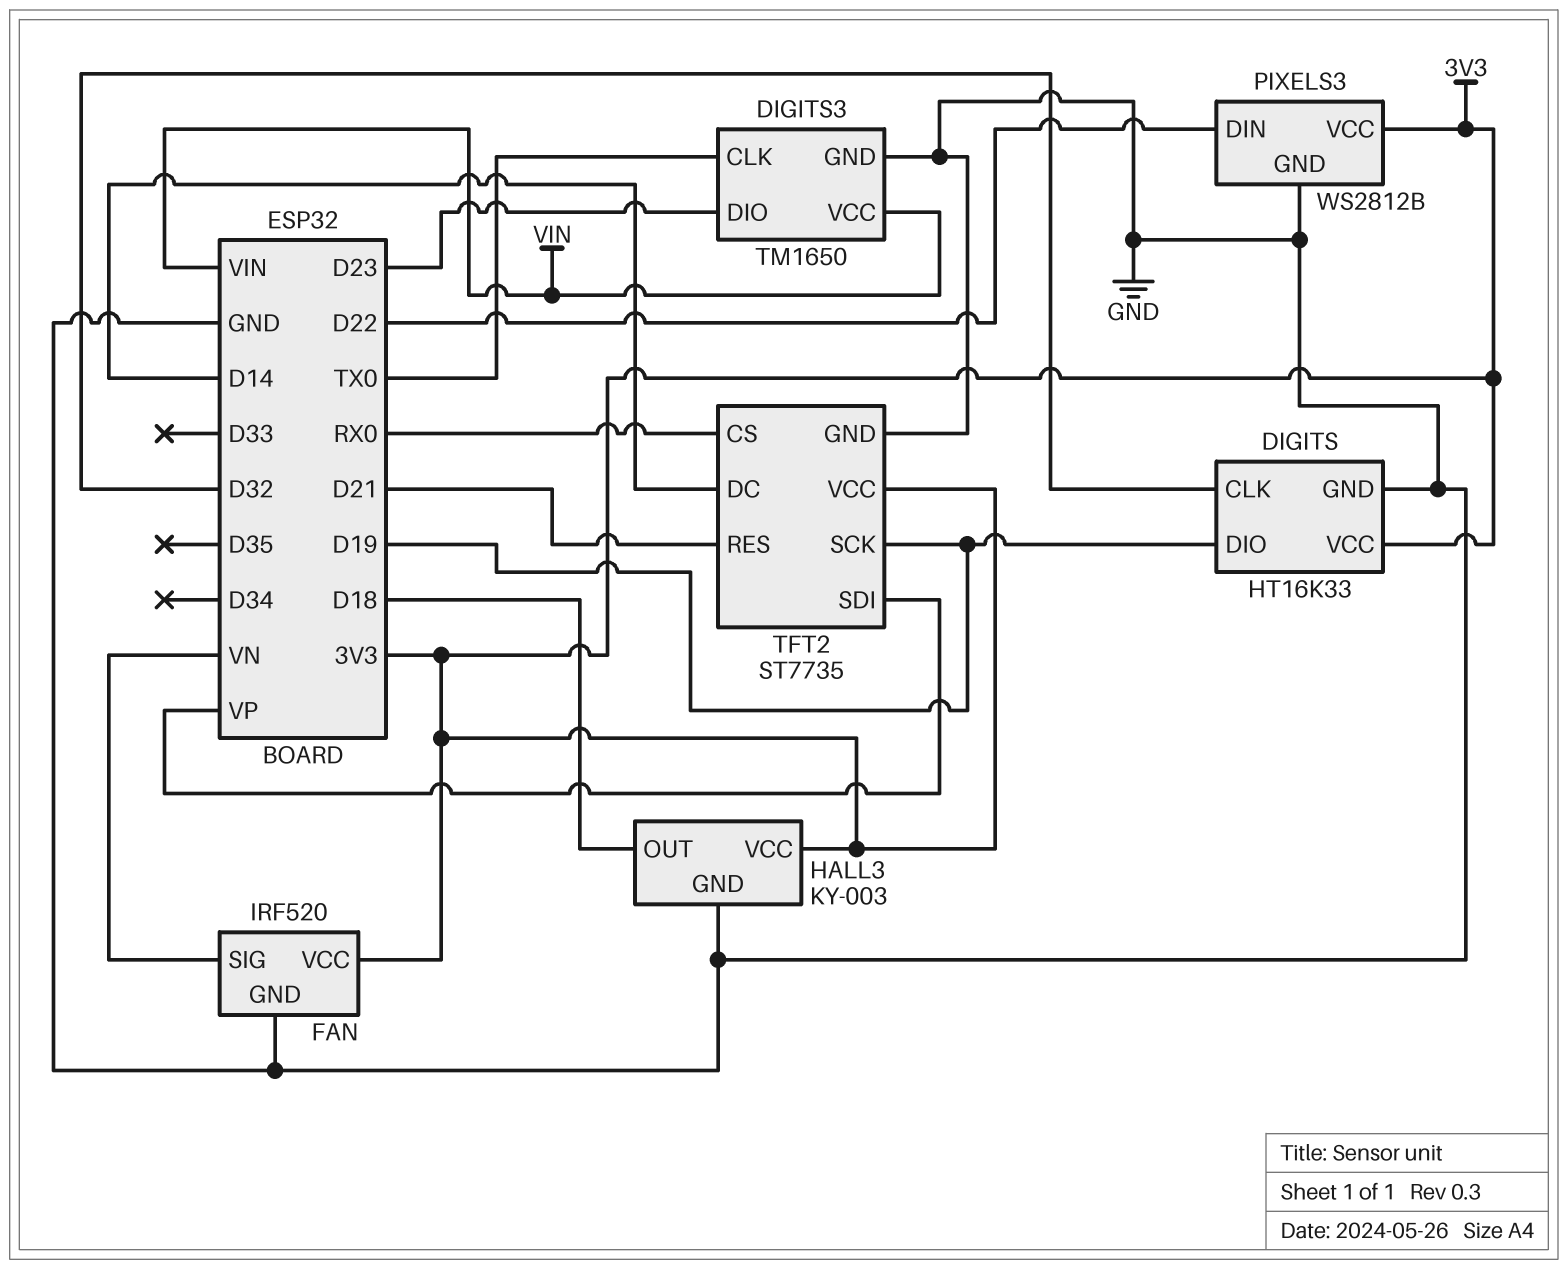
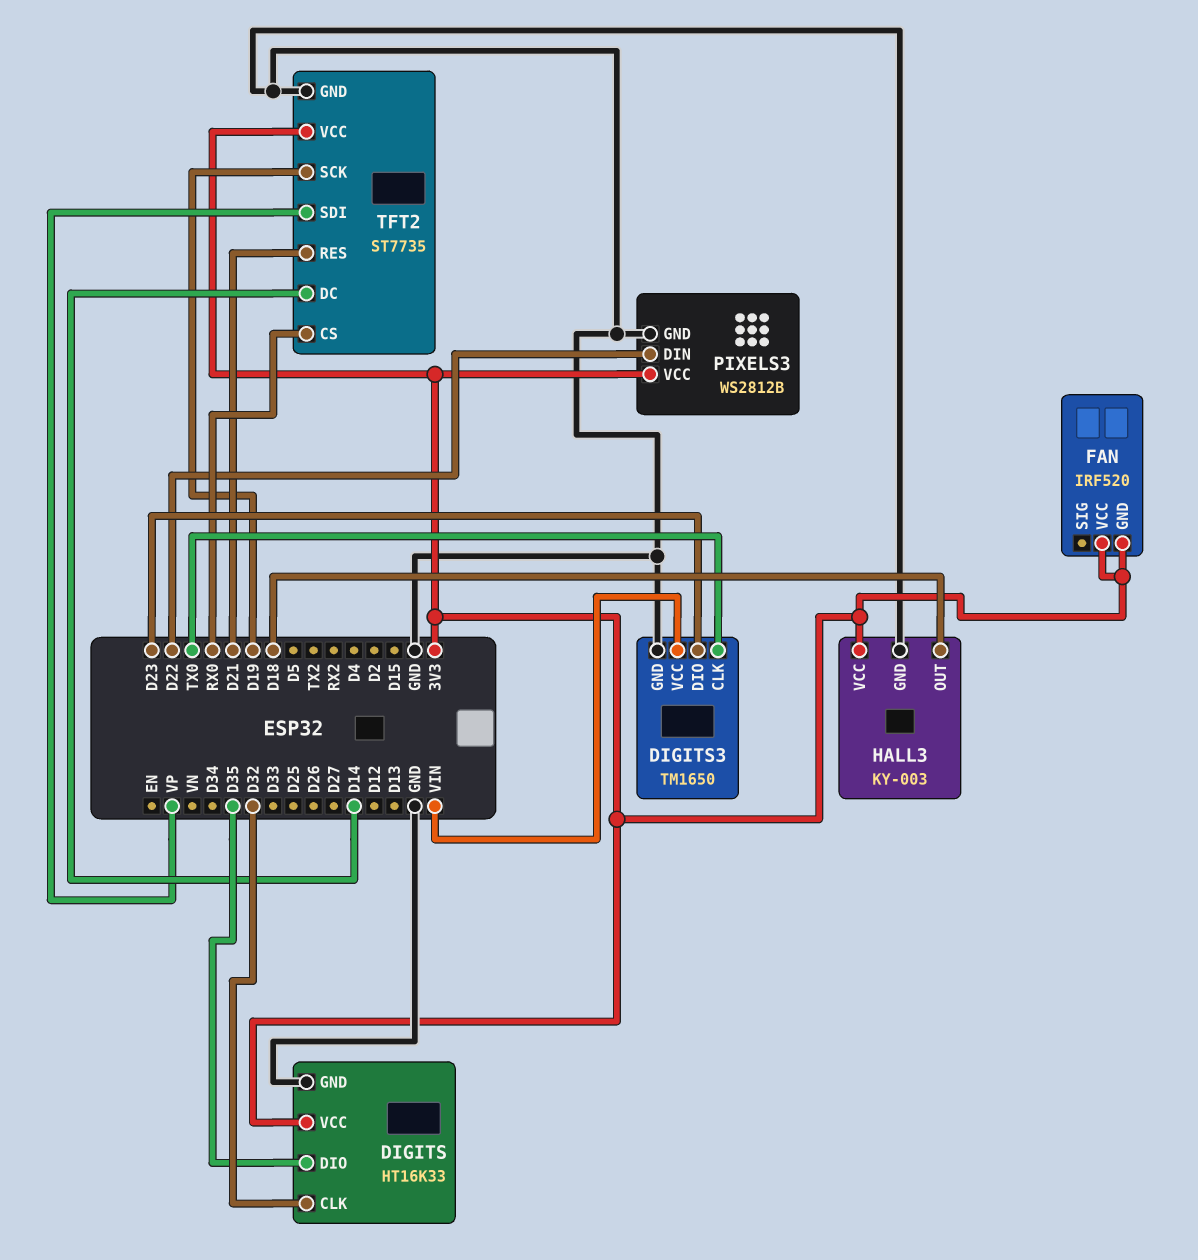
DIGITS pin DIO: D19 -> D35
FAN pin GND: GND -> 3V3
FAN pin SIG: VN -> none

